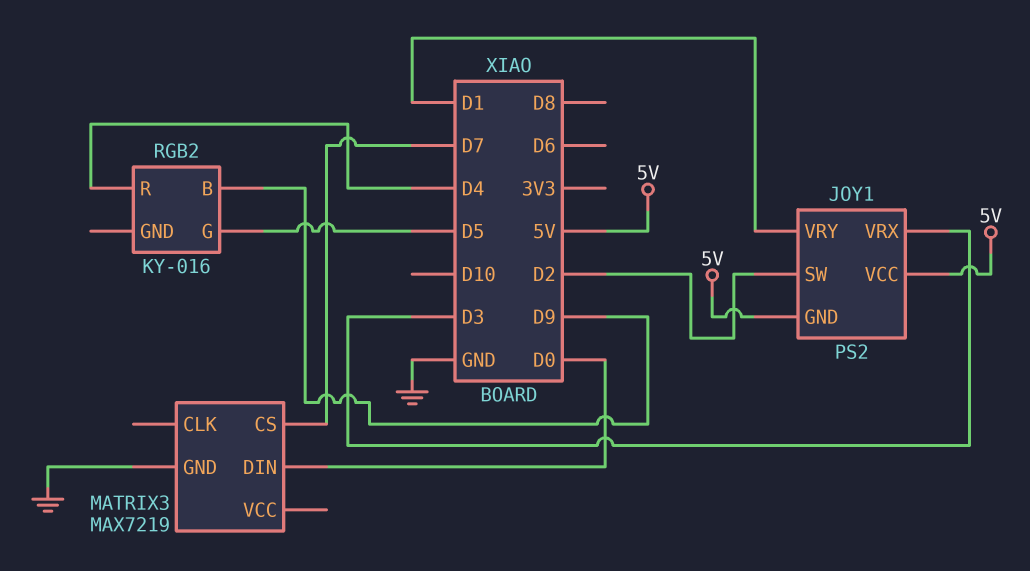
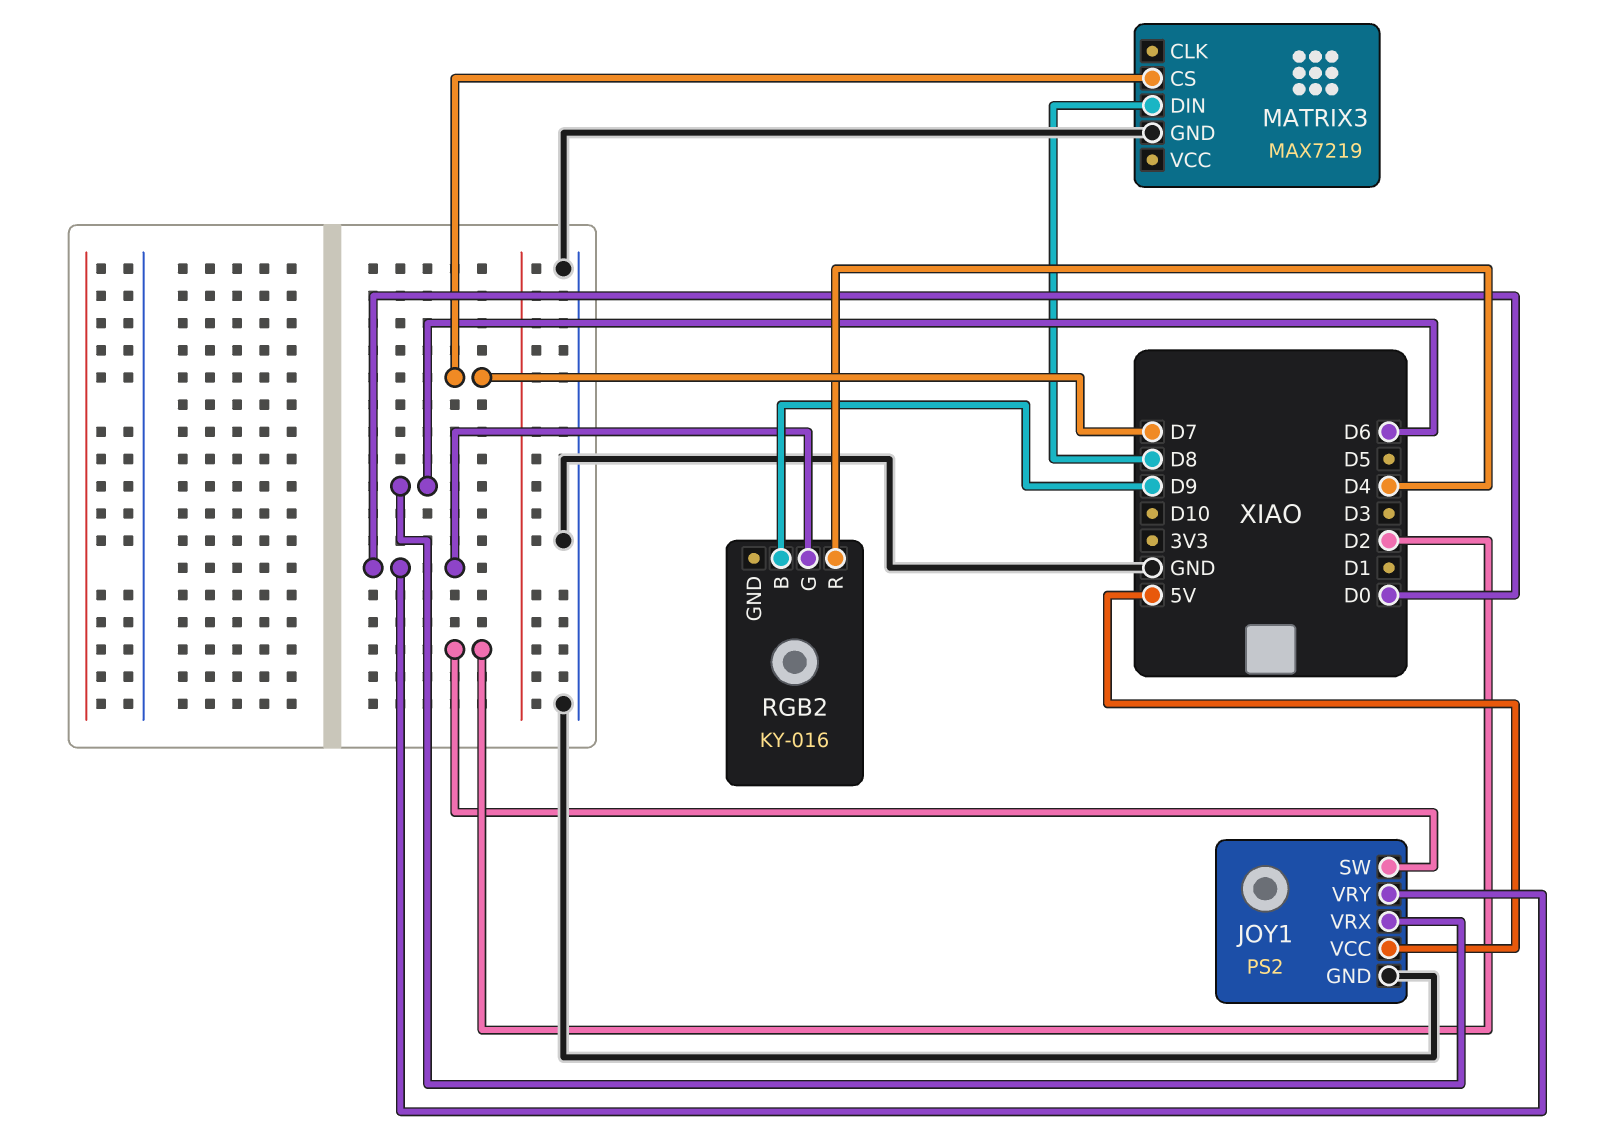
JOY1 pin GND: 5V -> GND
JOY1 pin VRX: D3 -> D6
JOY1 pin VRY: D1 -> D0
MATRIX3 pin DIN: D0 -> D8
RGB2 pin G: D5 -> D0

